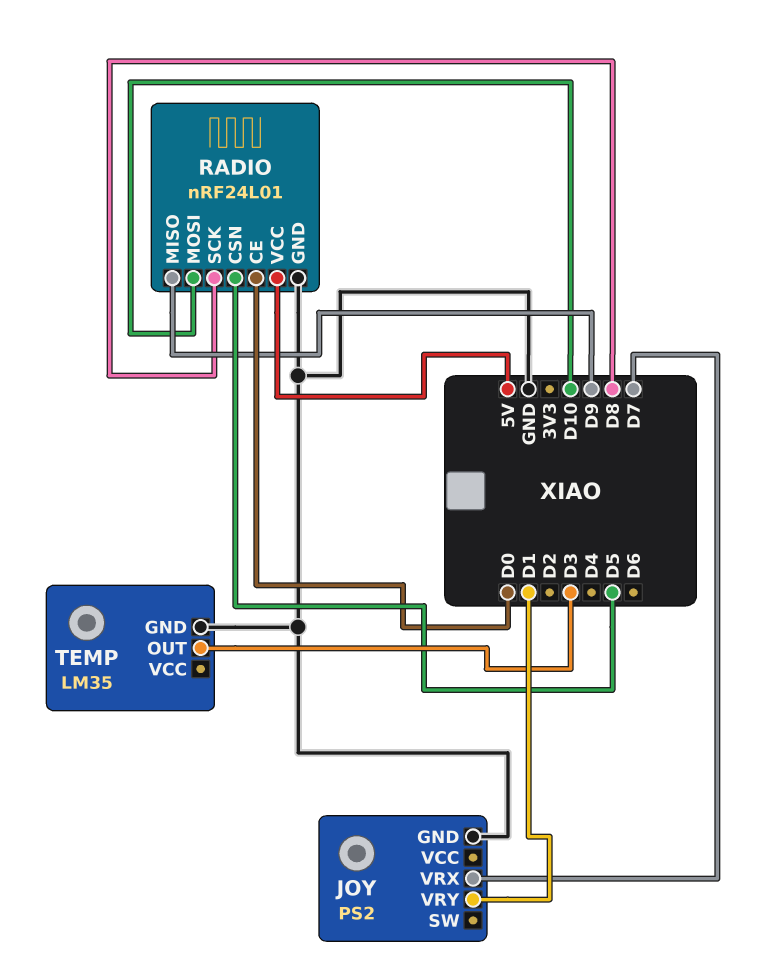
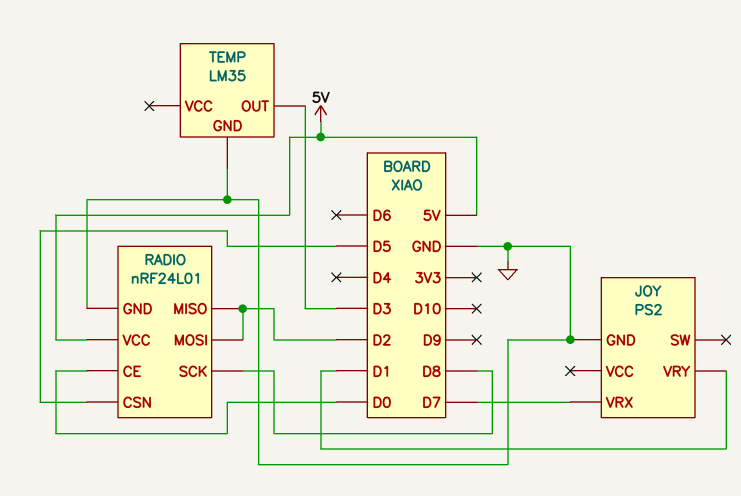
RADIO pin MISO: D9 -> D2
RADIO pin MOSI: D10 -> D2

